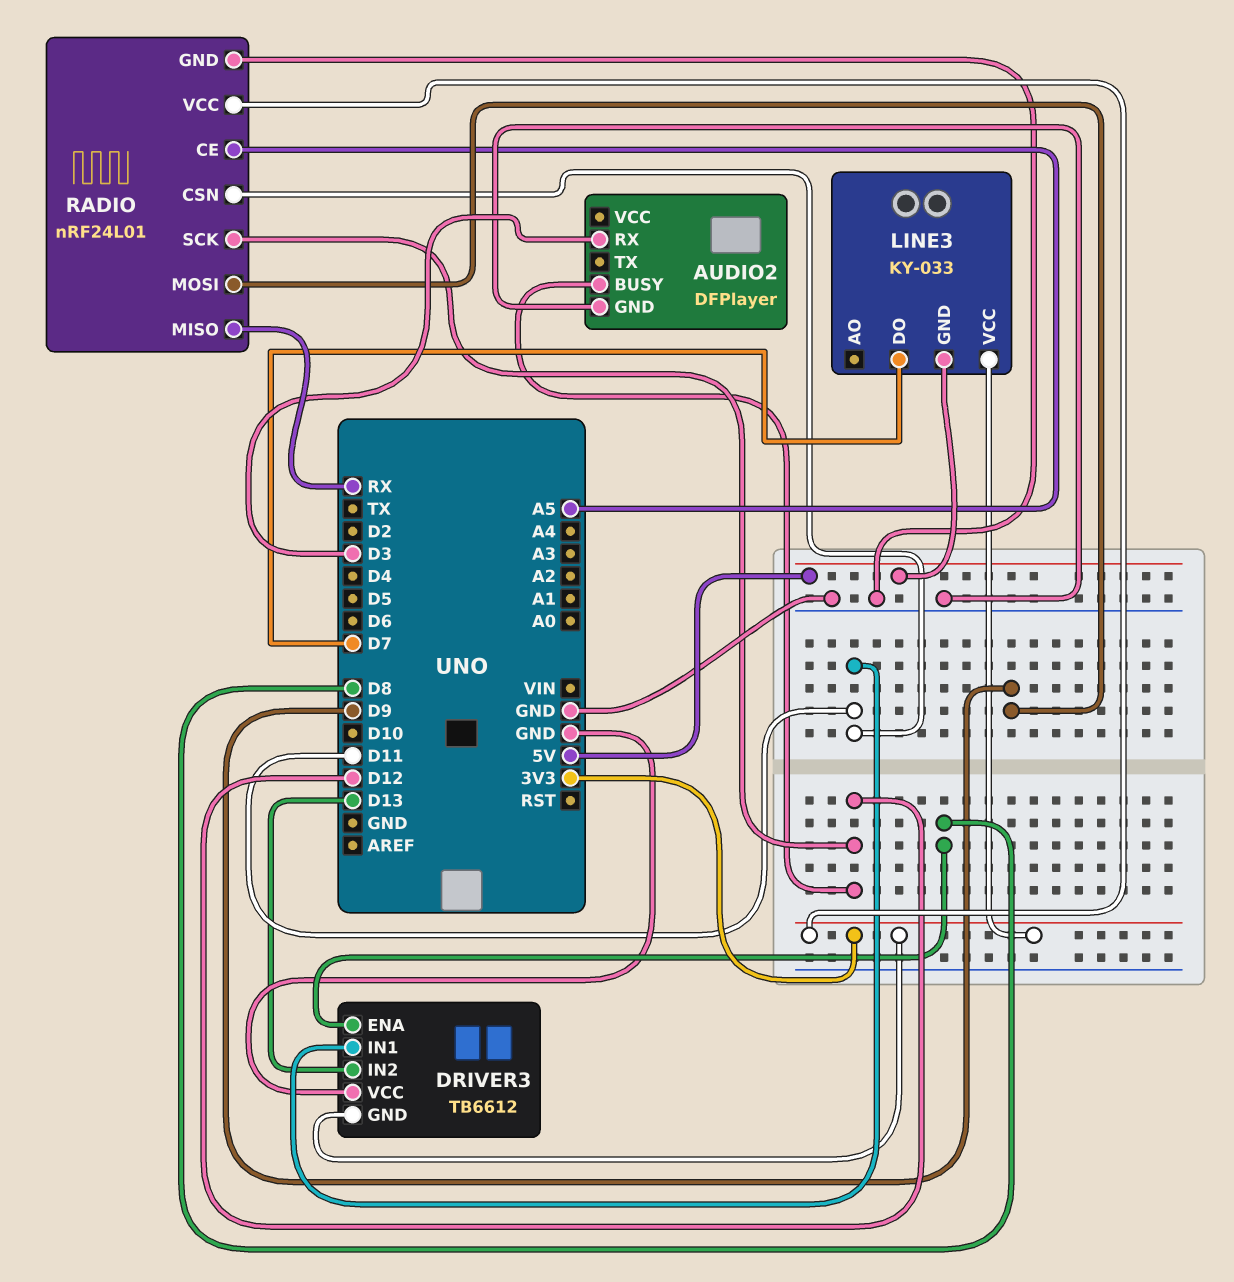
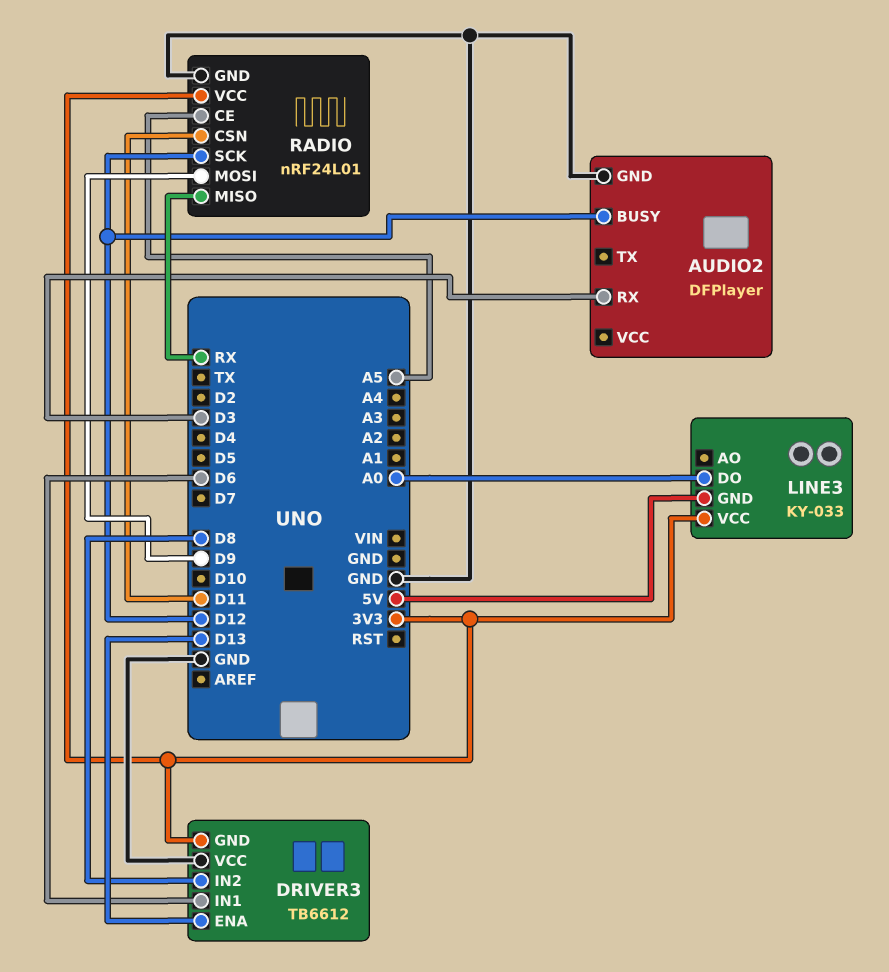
DRIVER3 pin ENA: D8 -> D13
DRIVER3 pin IN1: D11 -> D6
DRIVER3 pin IN2: D13 -> D8
LINE3 pin DO: D7 -> A0

